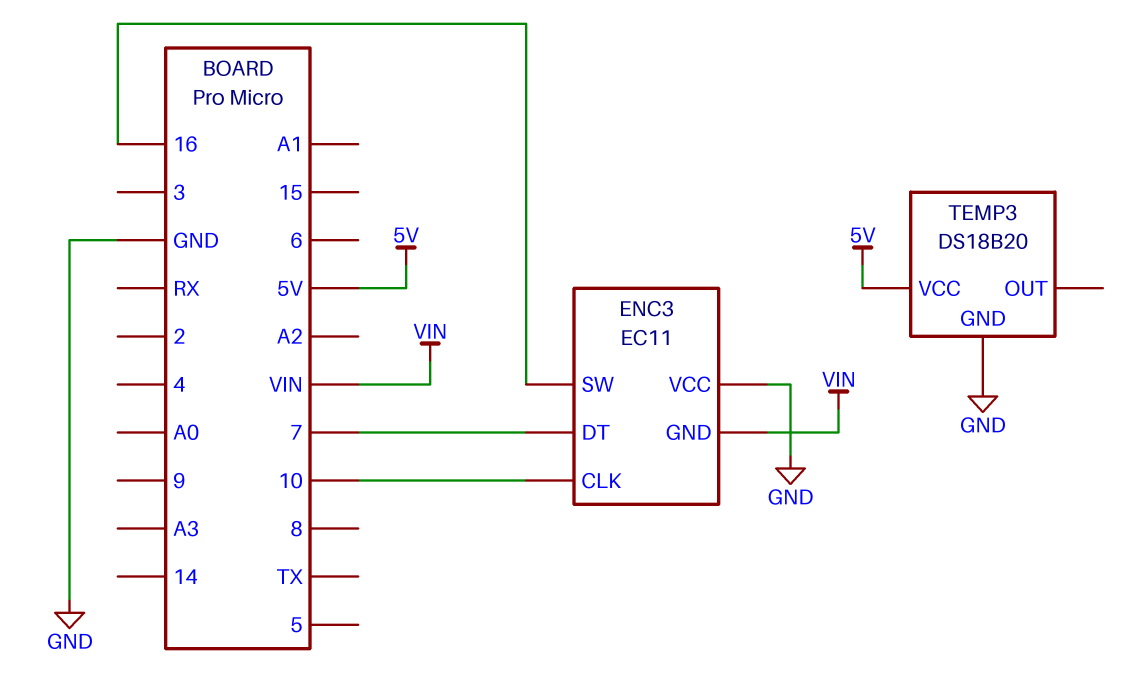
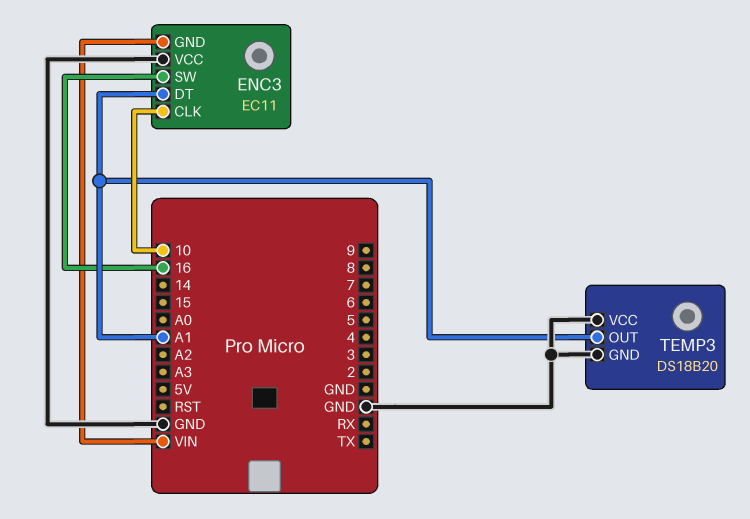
ENC3 pin DT: 7 -> A1
TEMP3 pin OUT: none -> A1
TEMP3 pin VCC: 5V -> GND

